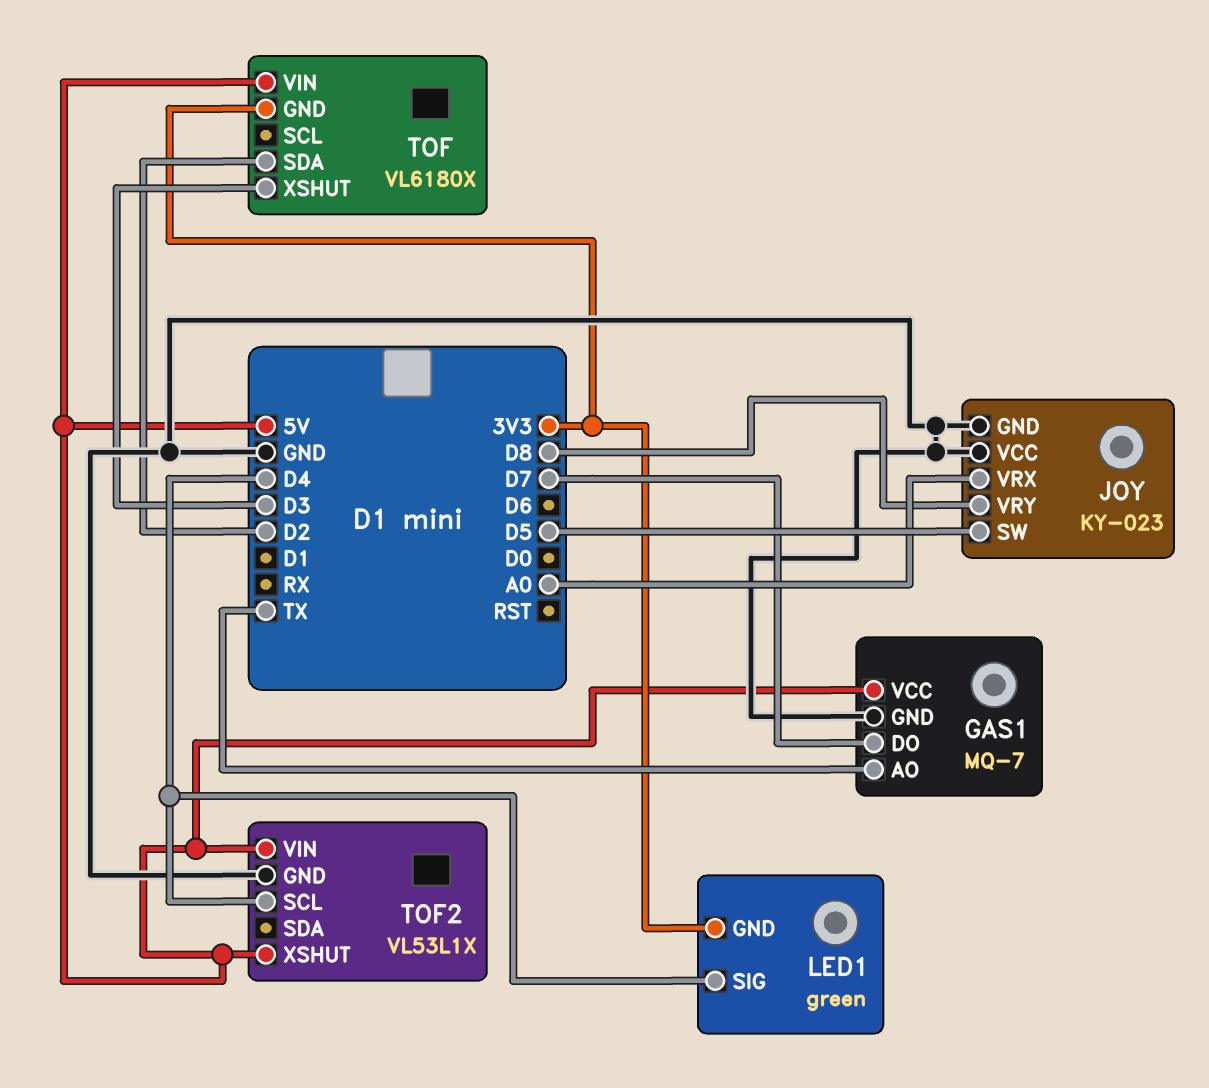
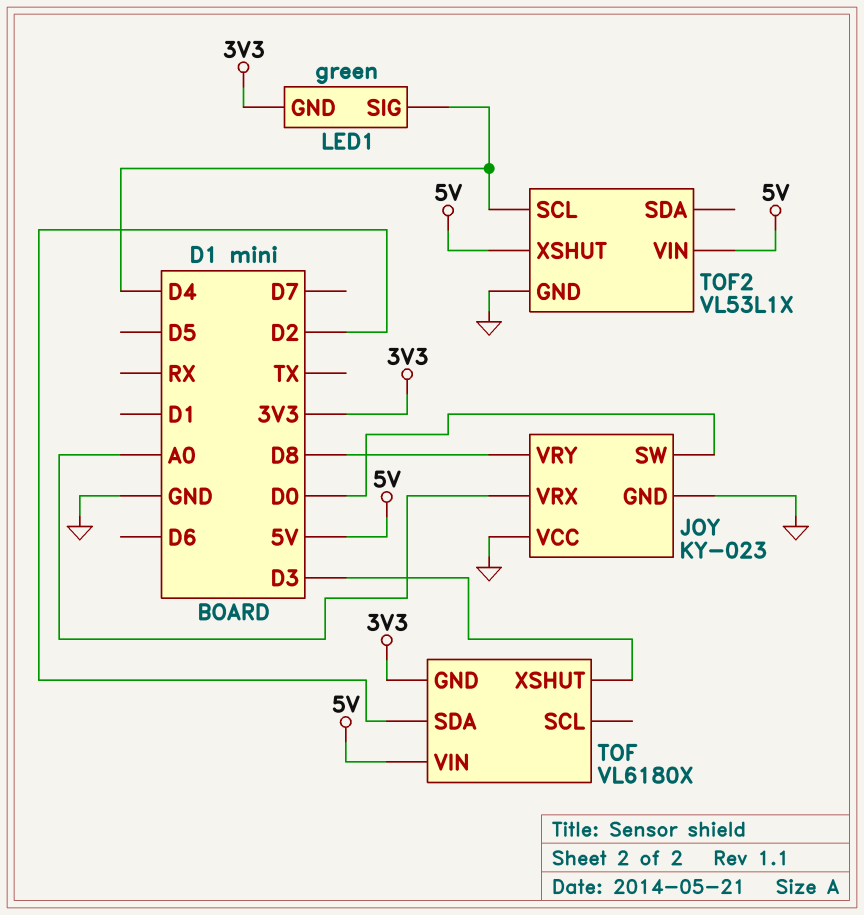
GAS1: MQ-7 -> none
GAS1 pin AO: TX -> none
GAS1 pin DO: D7 -> none
GAS1 pin GND: GND -> none
GAS1 pin VCC: 5V -> none
JOY pin SW: D5 -> D0

